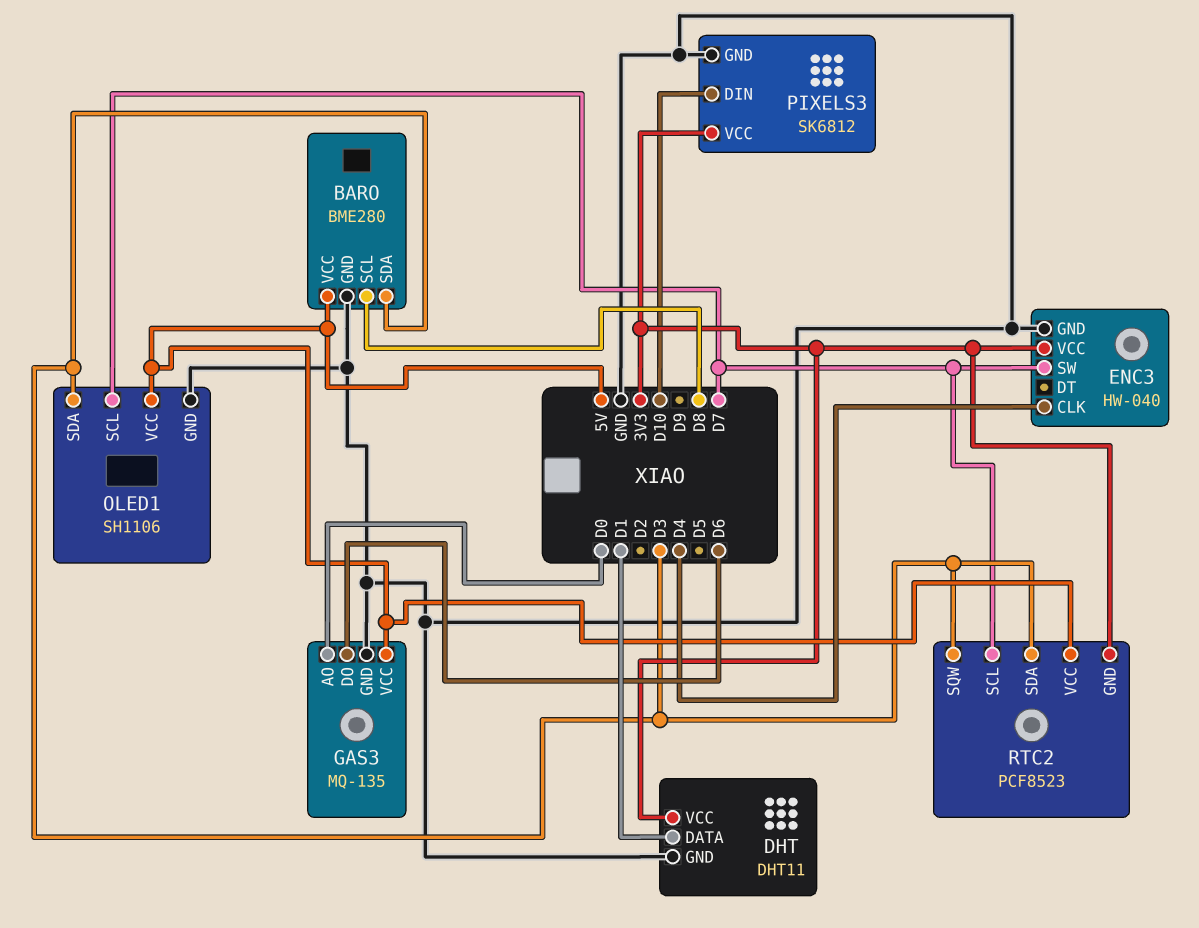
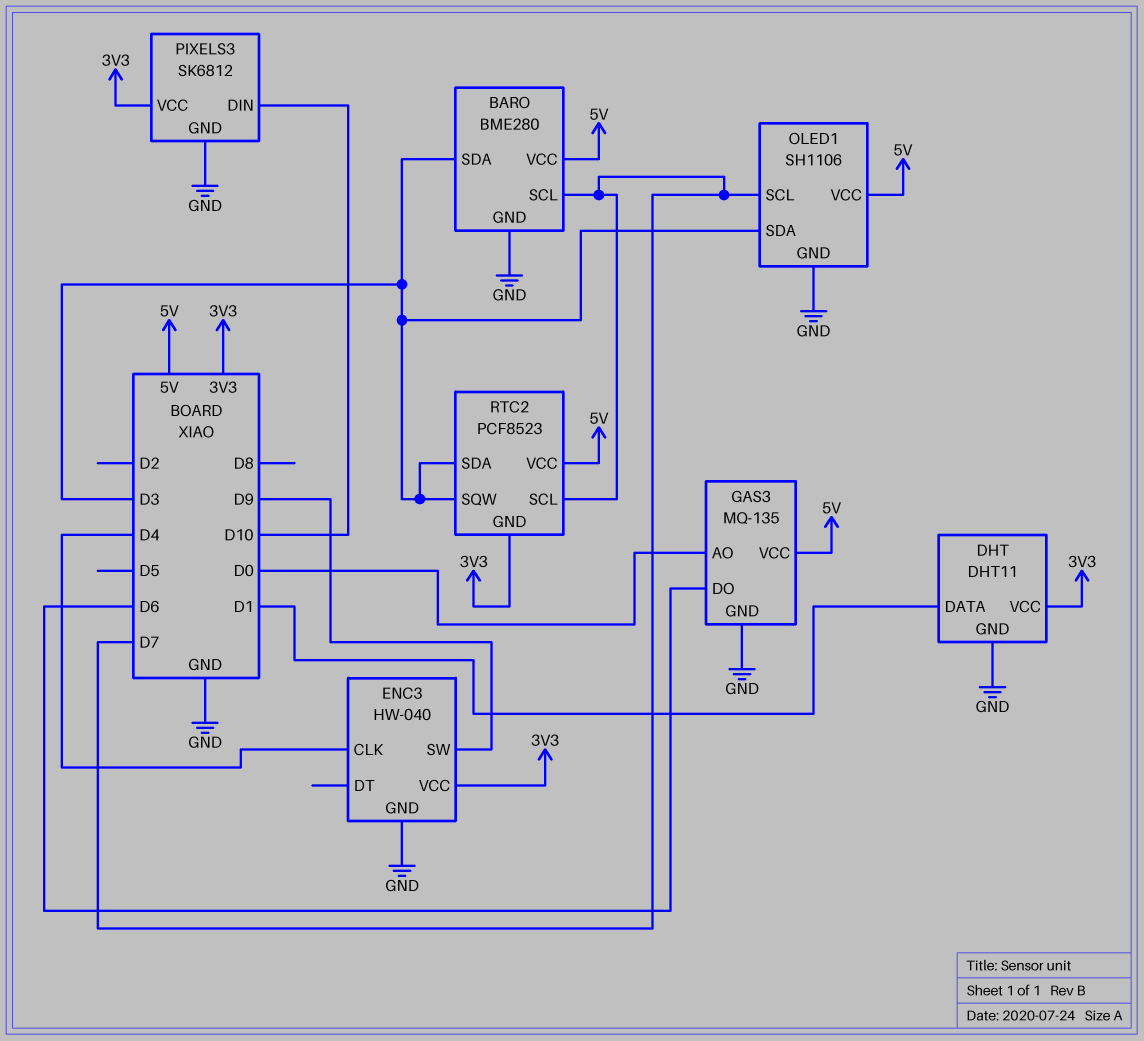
BARO pin SCL: D8 -> D7
ENC3 pin SW: D7 -> D9

